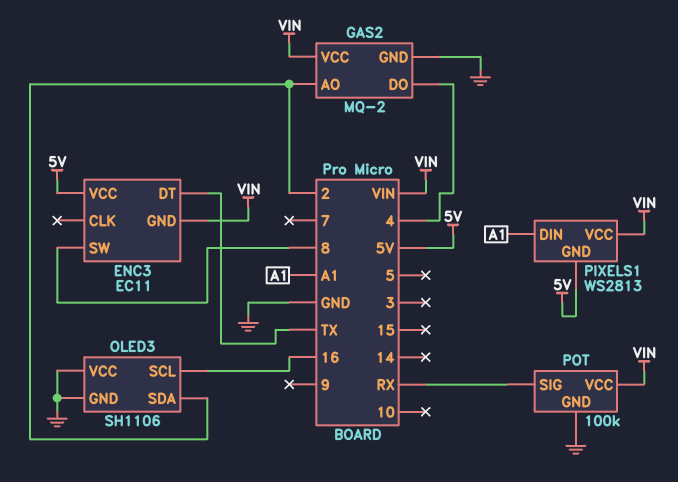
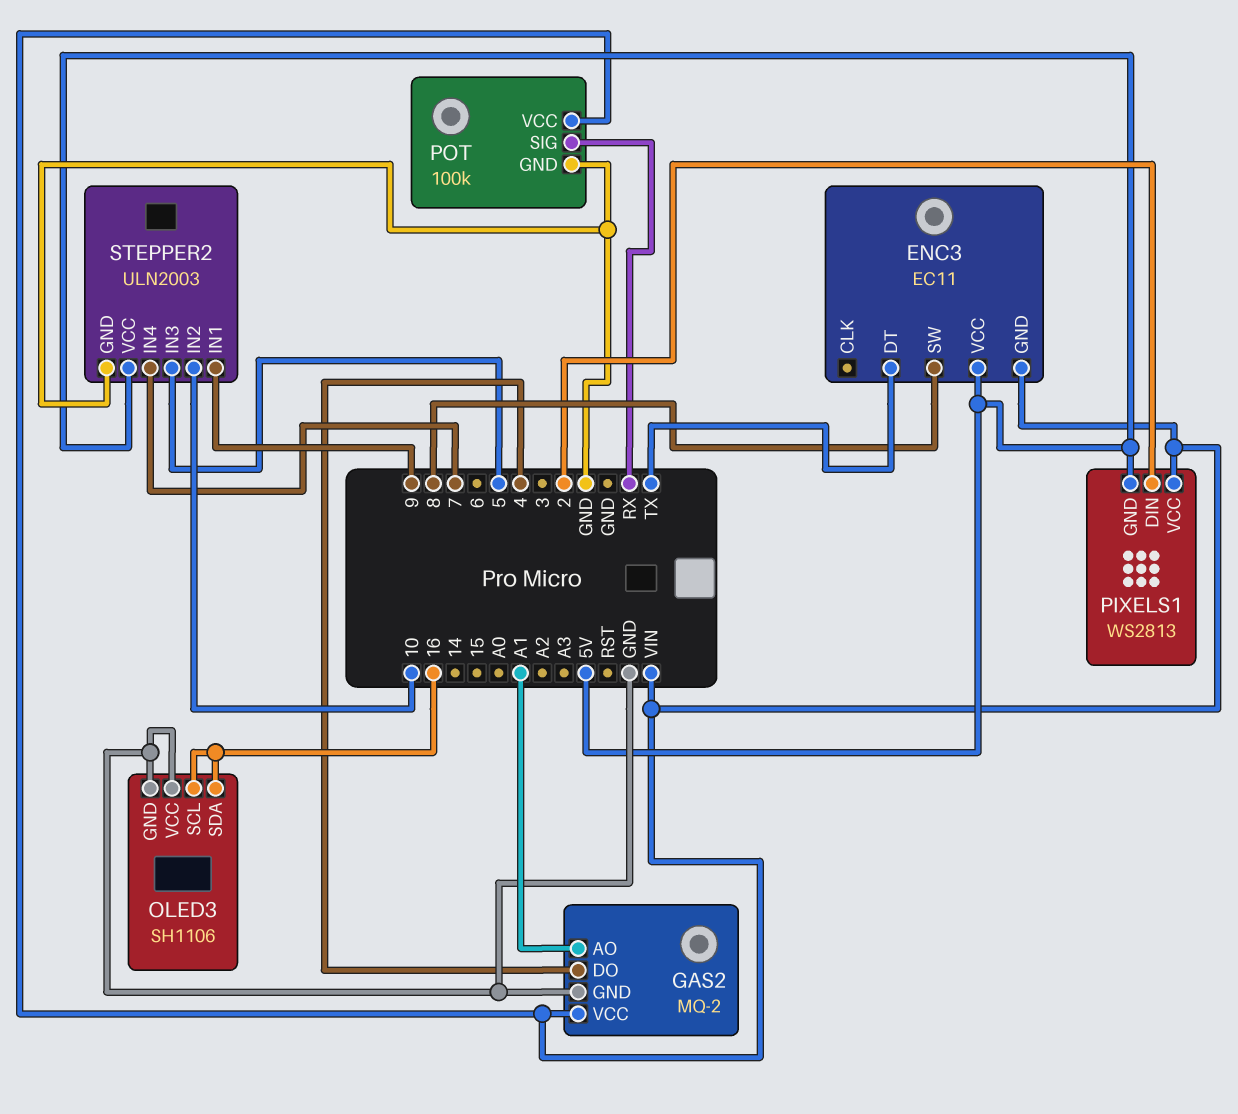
GAS2 pin AO: 2 -> A1
OLED3 pin SDA: 2 -> 16
PIXELS1 pin DIN: A1 -> 2
STEPPER2: none -> ULN2003
STEPPER2 pin GND: none -> GND
STEPPER2 pin IN1: none -> 9
STEPPER2 pin IN2: none -> 10
STEPPER2 pin IN3: none -> 5
STEPPER2 pin IN4: none -> 7
STEPPER2 pin VCC: none -> 5V

